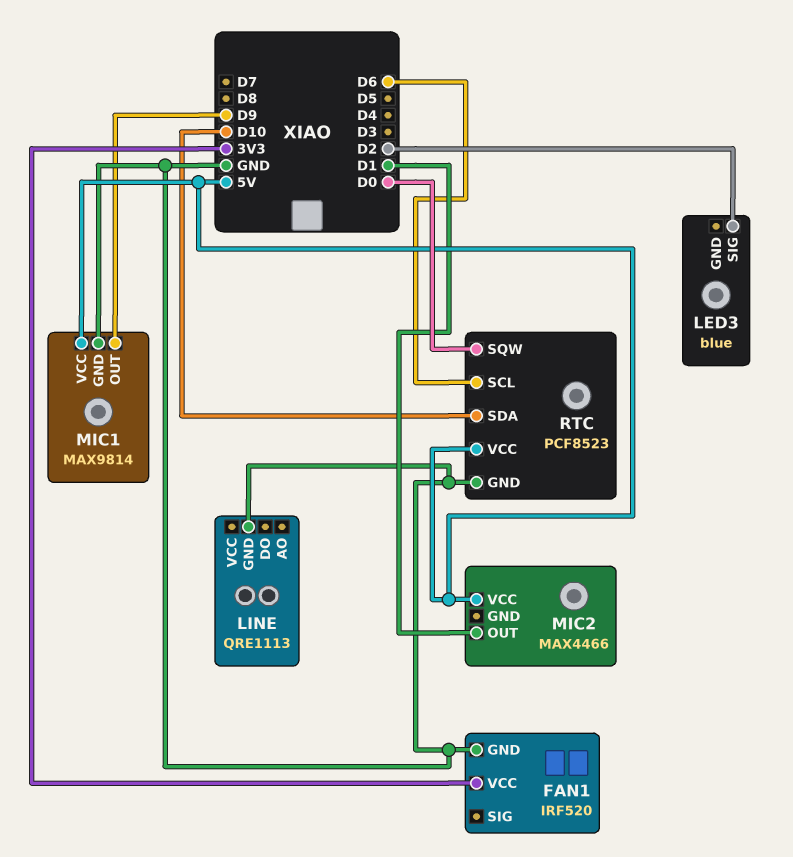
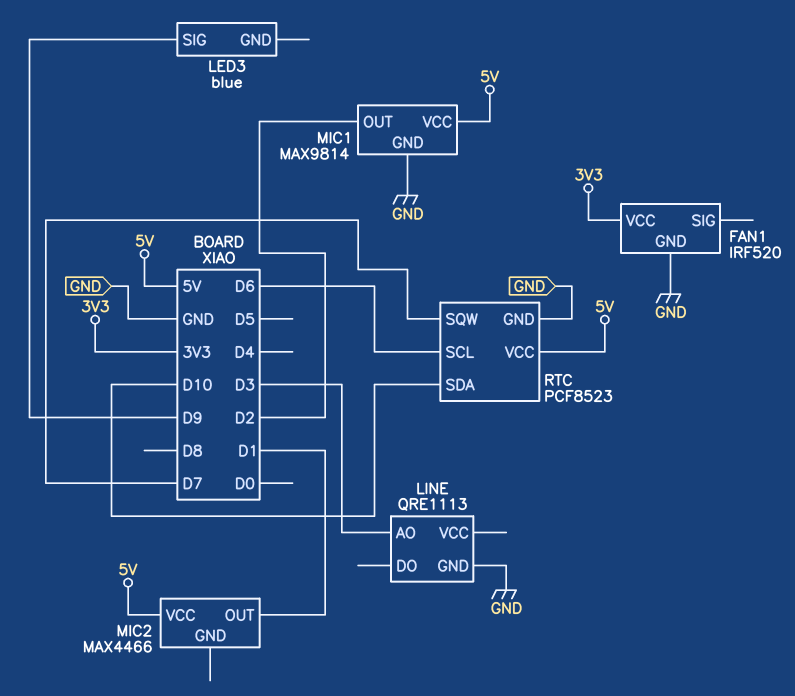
LED3 pin SIG: D2 -> D9
LINE pin AO: none -> D3
MIC1 pin OUT: D9 -> D2
RTC pin SQW: D0 -> D7

